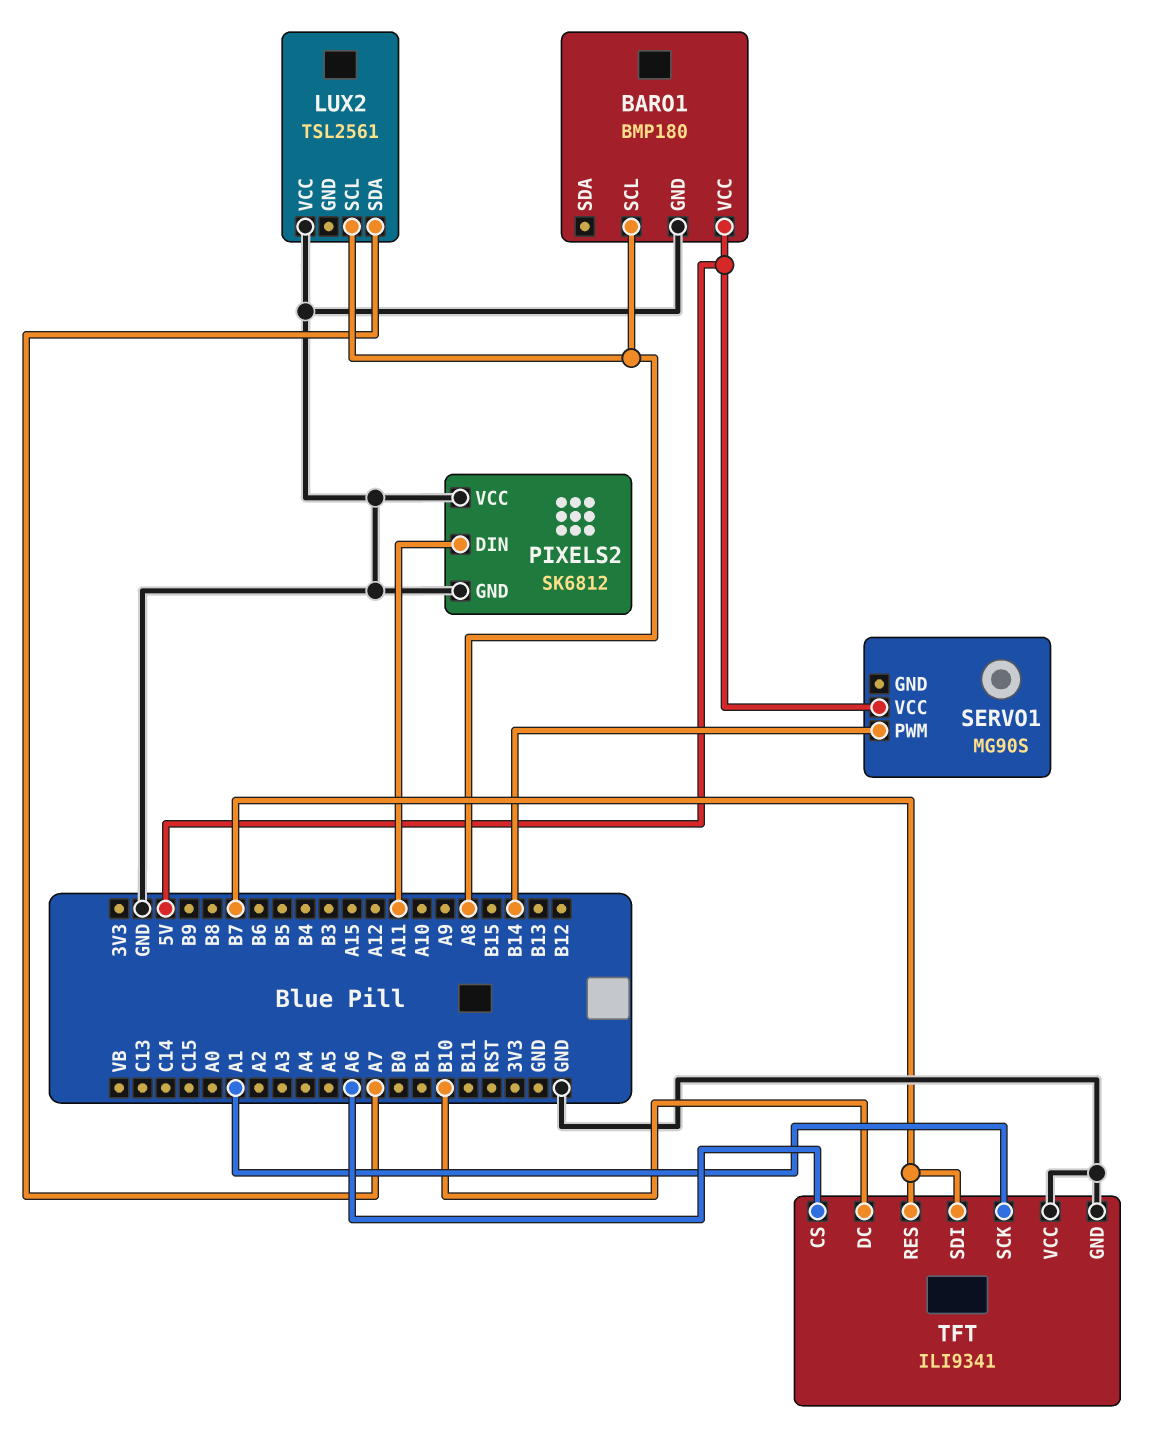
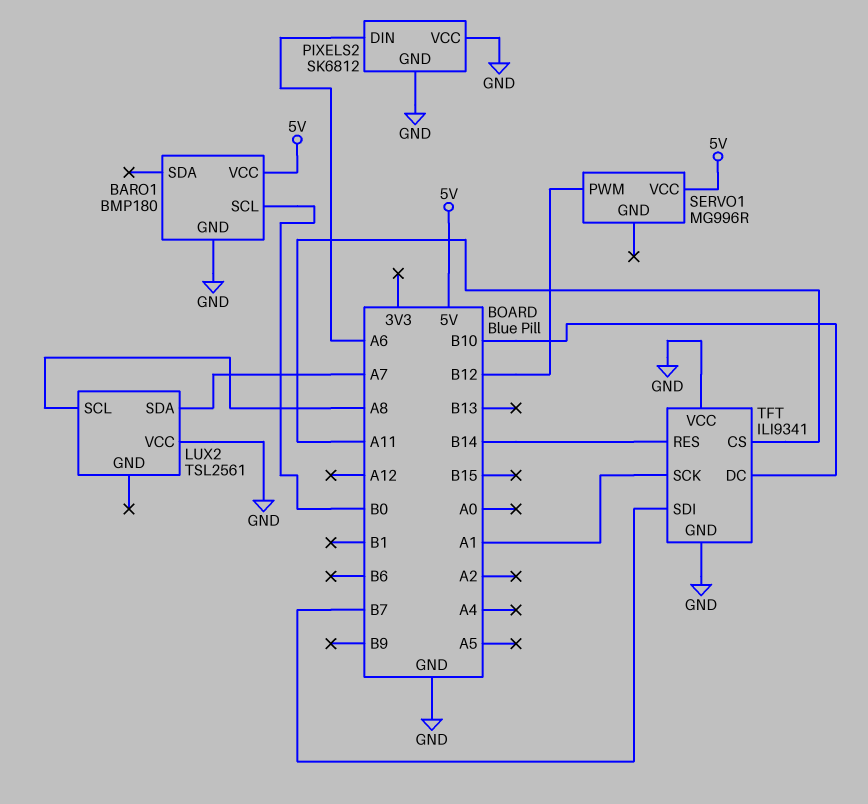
BARO1 pin SCL: A8 -> B0
PIXELS2 pin DIN: A11 -> A6
SERVO1: MG90S -> MG996R
SERVO1 pin PWM: B14 -> B12
TFT pin CS: A6 -> A11
TFT pin RES: B7 -> B14

